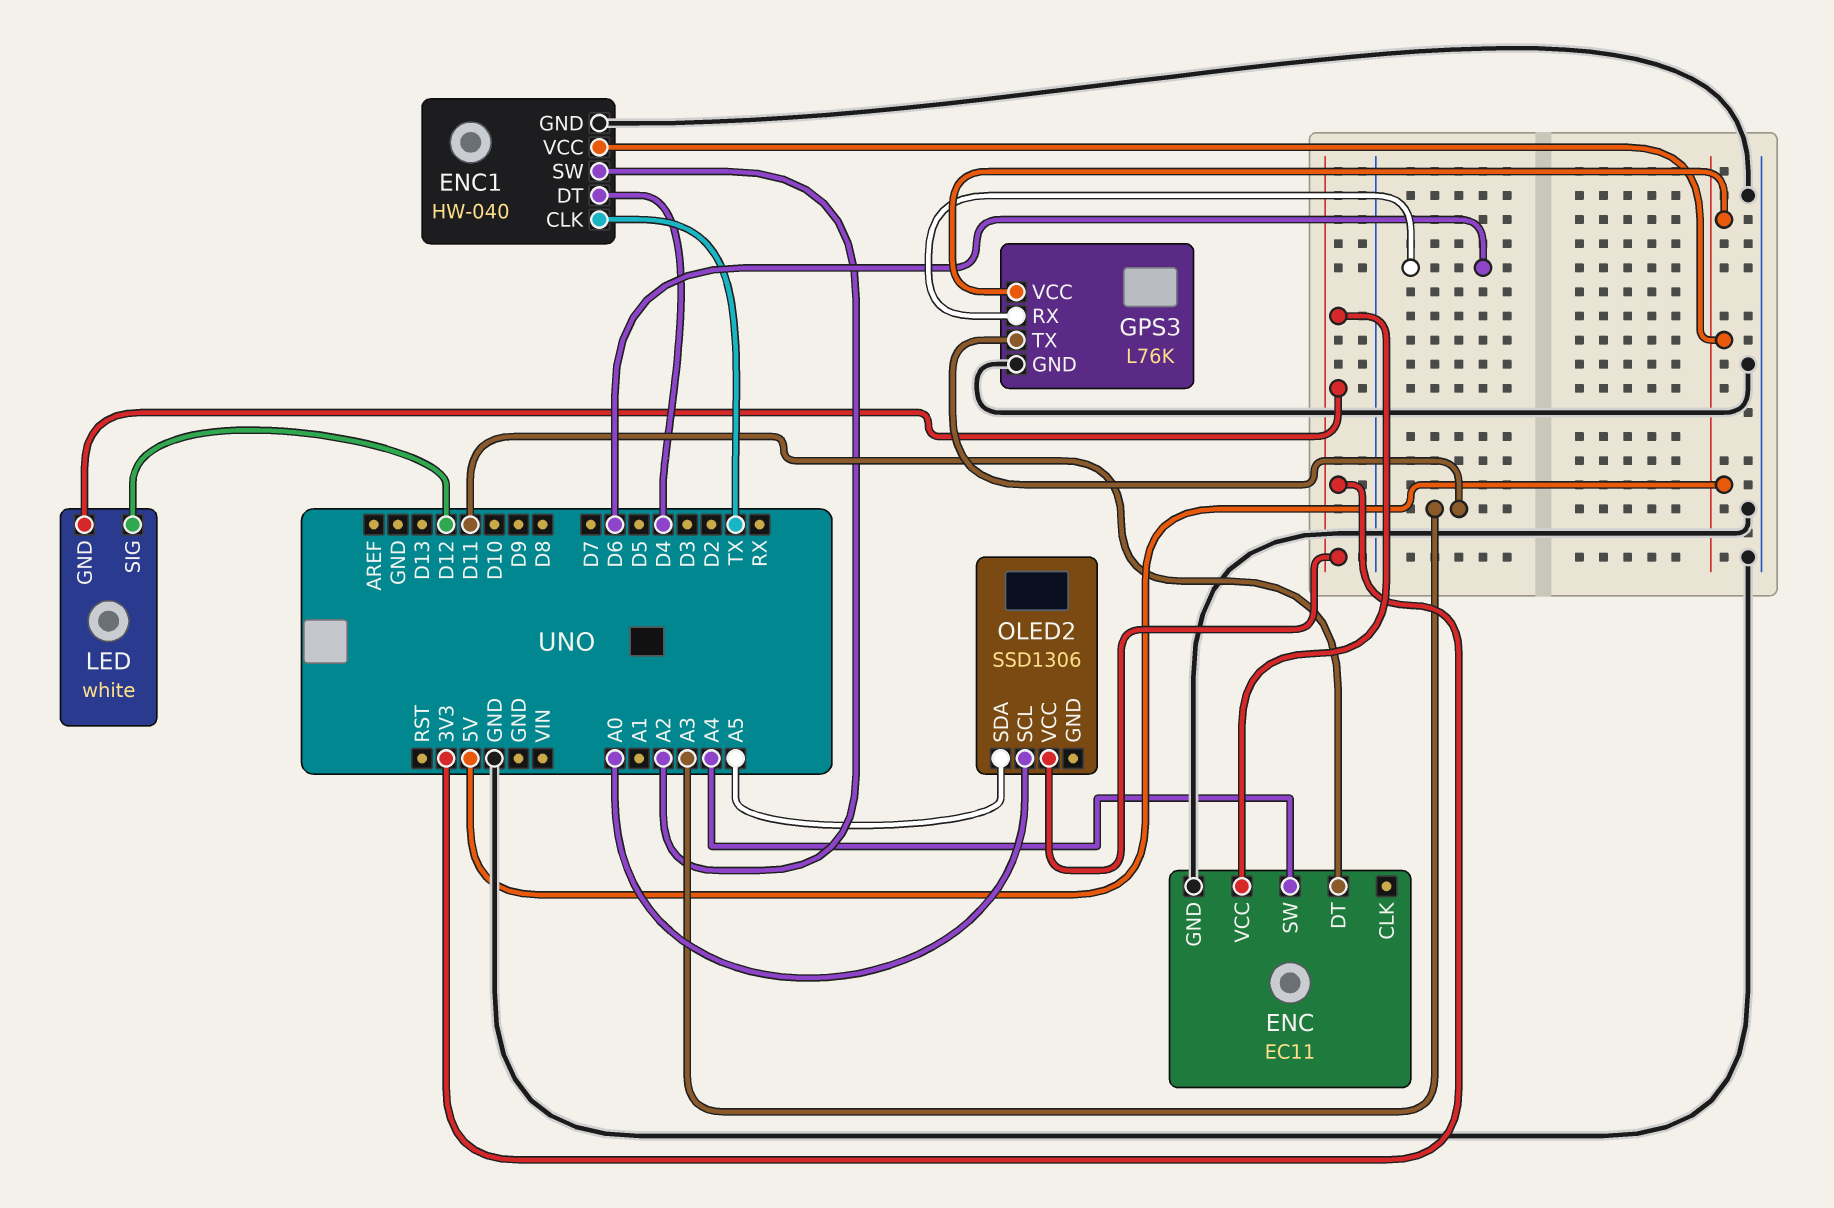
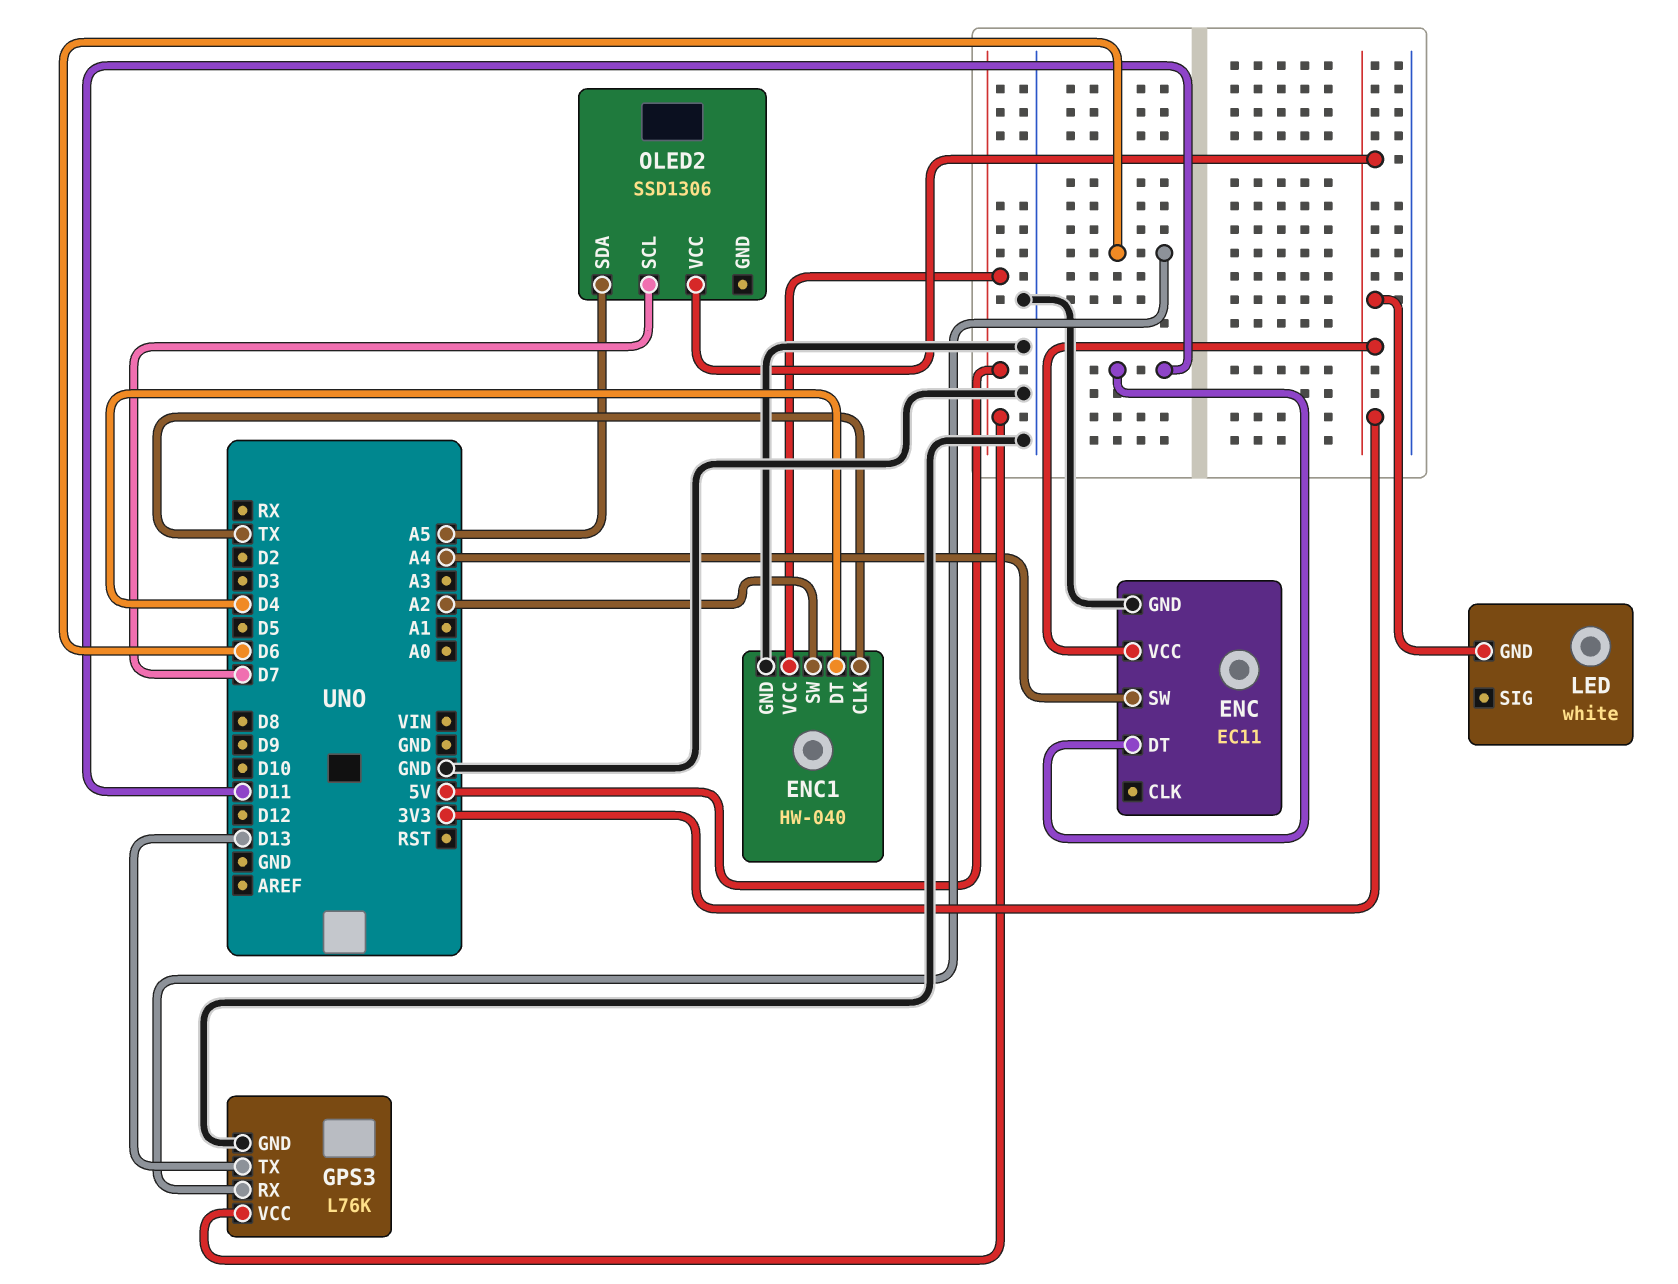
GPS3 pin TX: A3 -> D13
LED pin SIG: D12 -> none
OLED2 pin SCL: A0 -> D7

